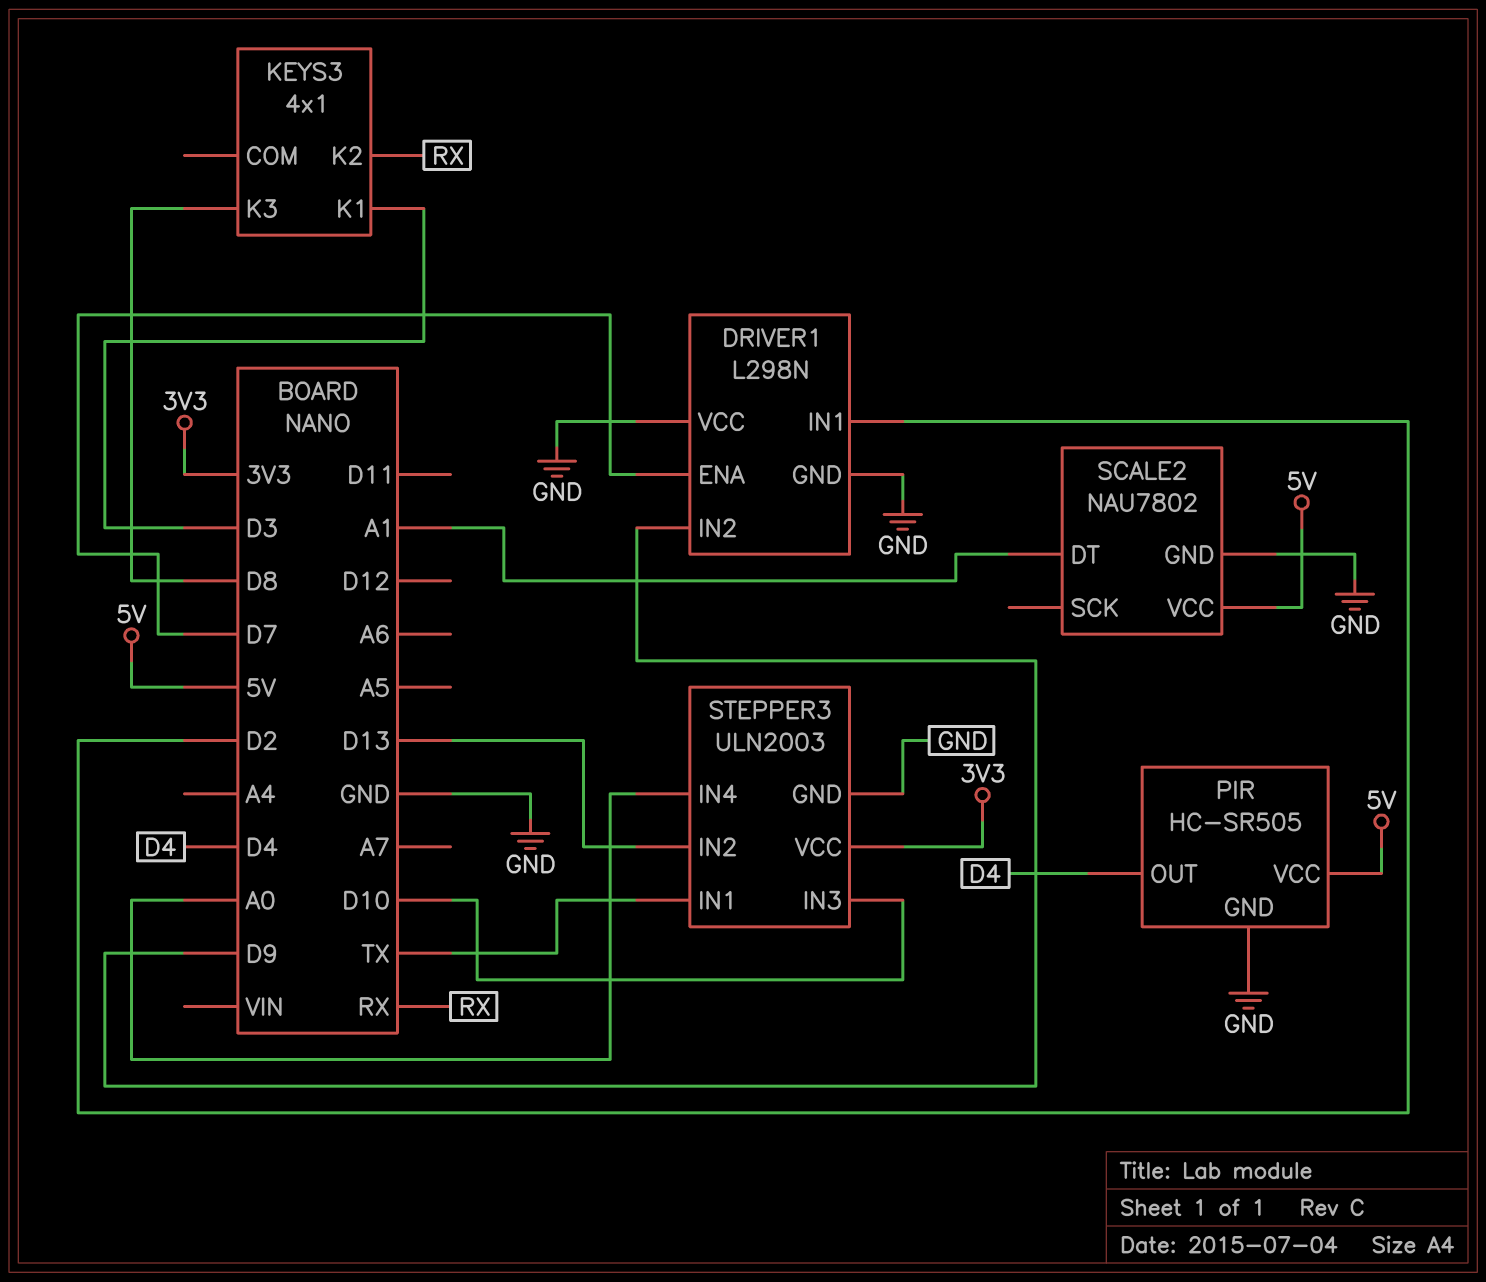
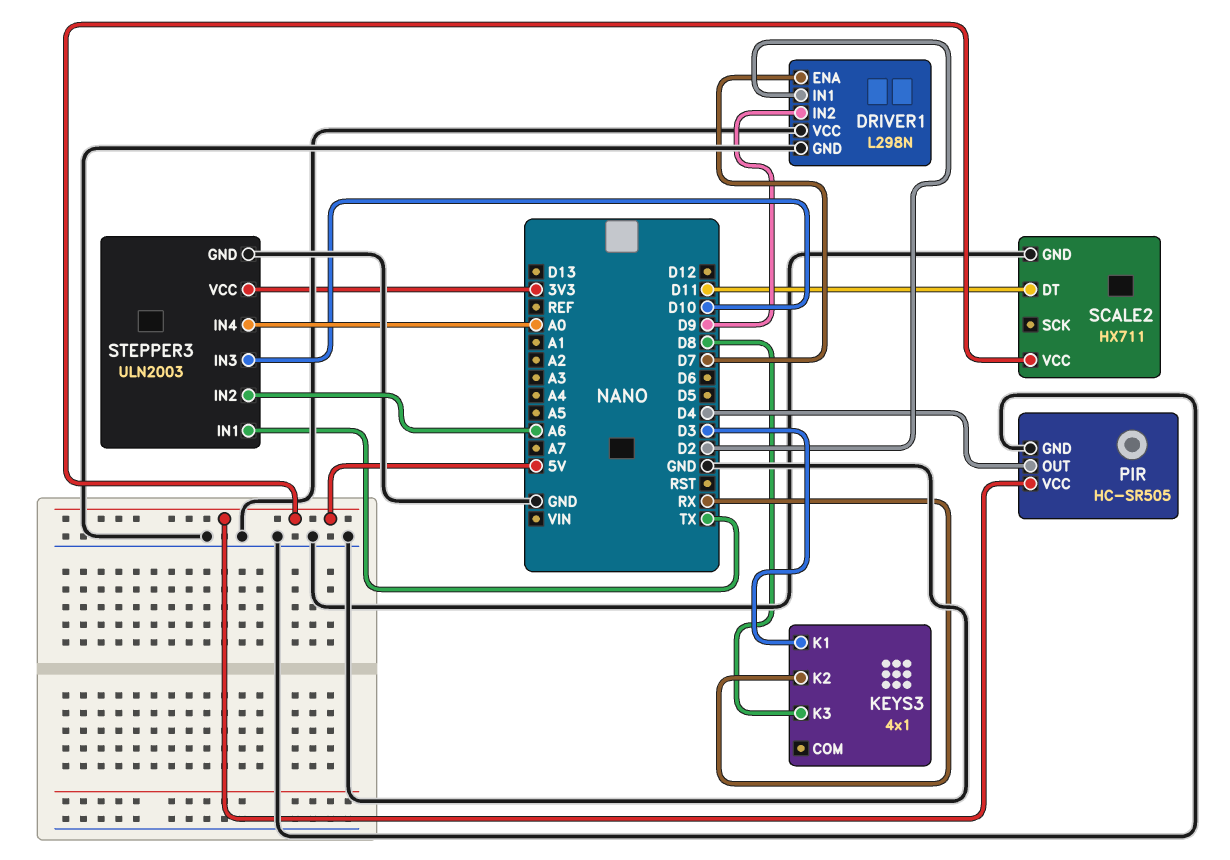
SCALE2: NAU7802 -> HX711
SCALE2 pin DT: A1 -> D11
STEPPER3 pin IN2: D13 -> A6

